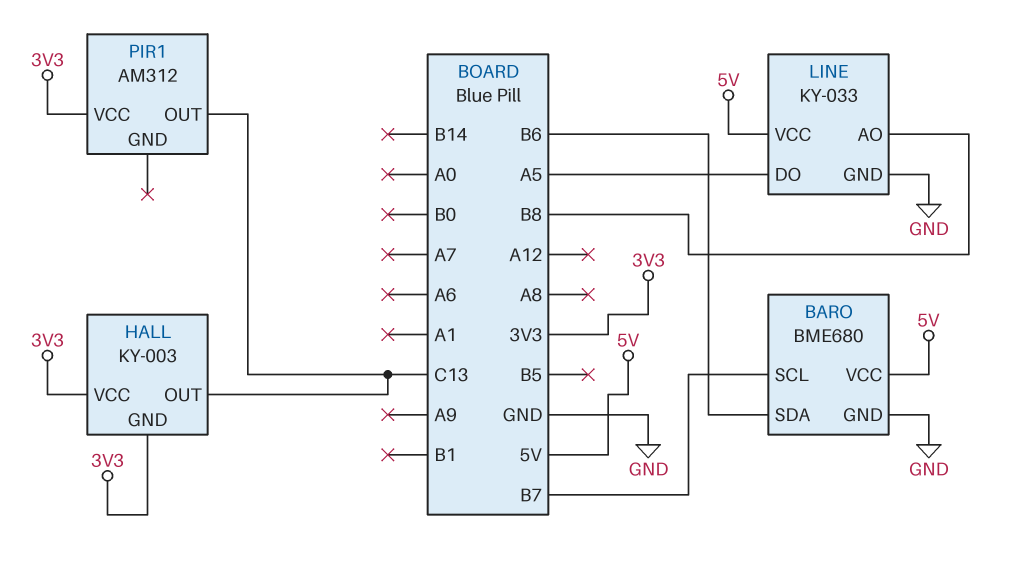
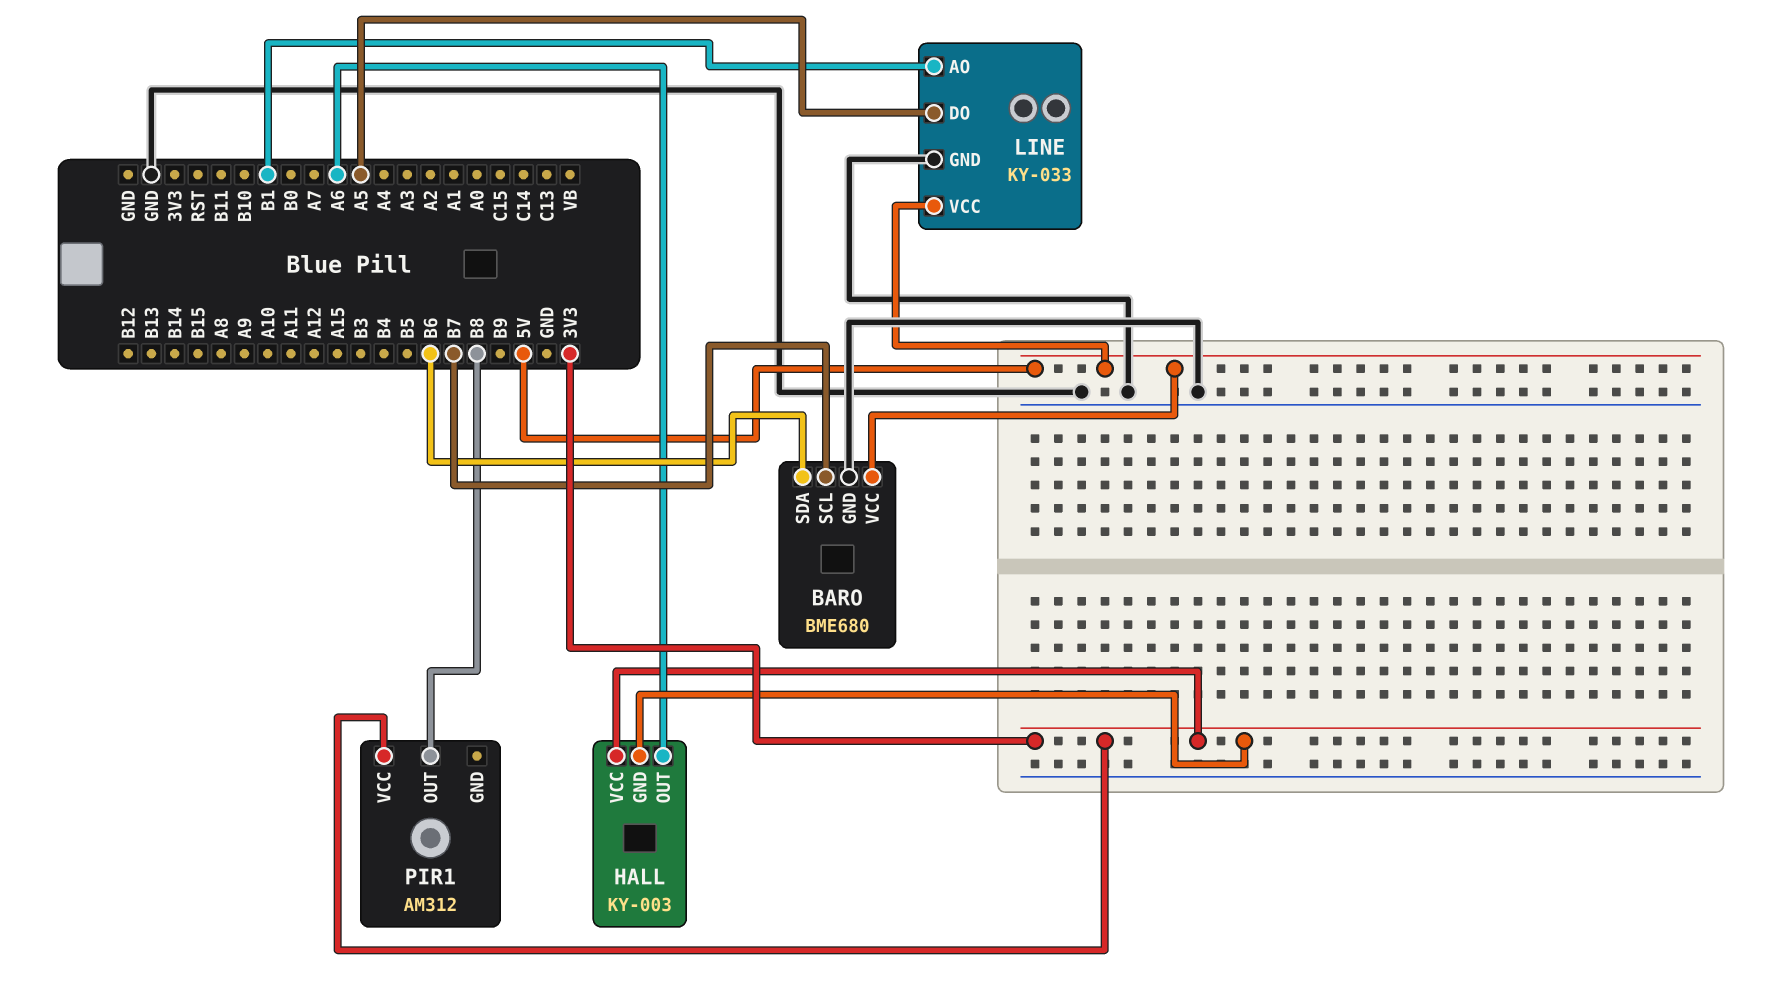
HALL pin OUT: C13 -> A6
LINE pin AO: B8 -> B1
PIR1 pin OUT: C13 -> B8

